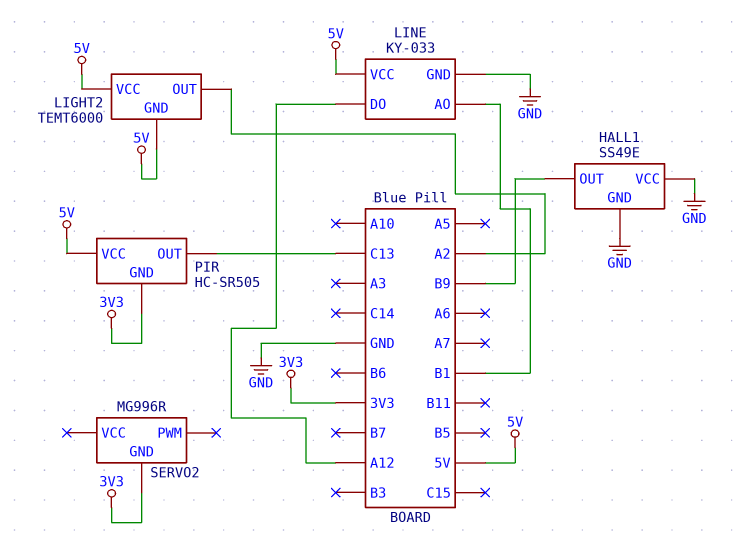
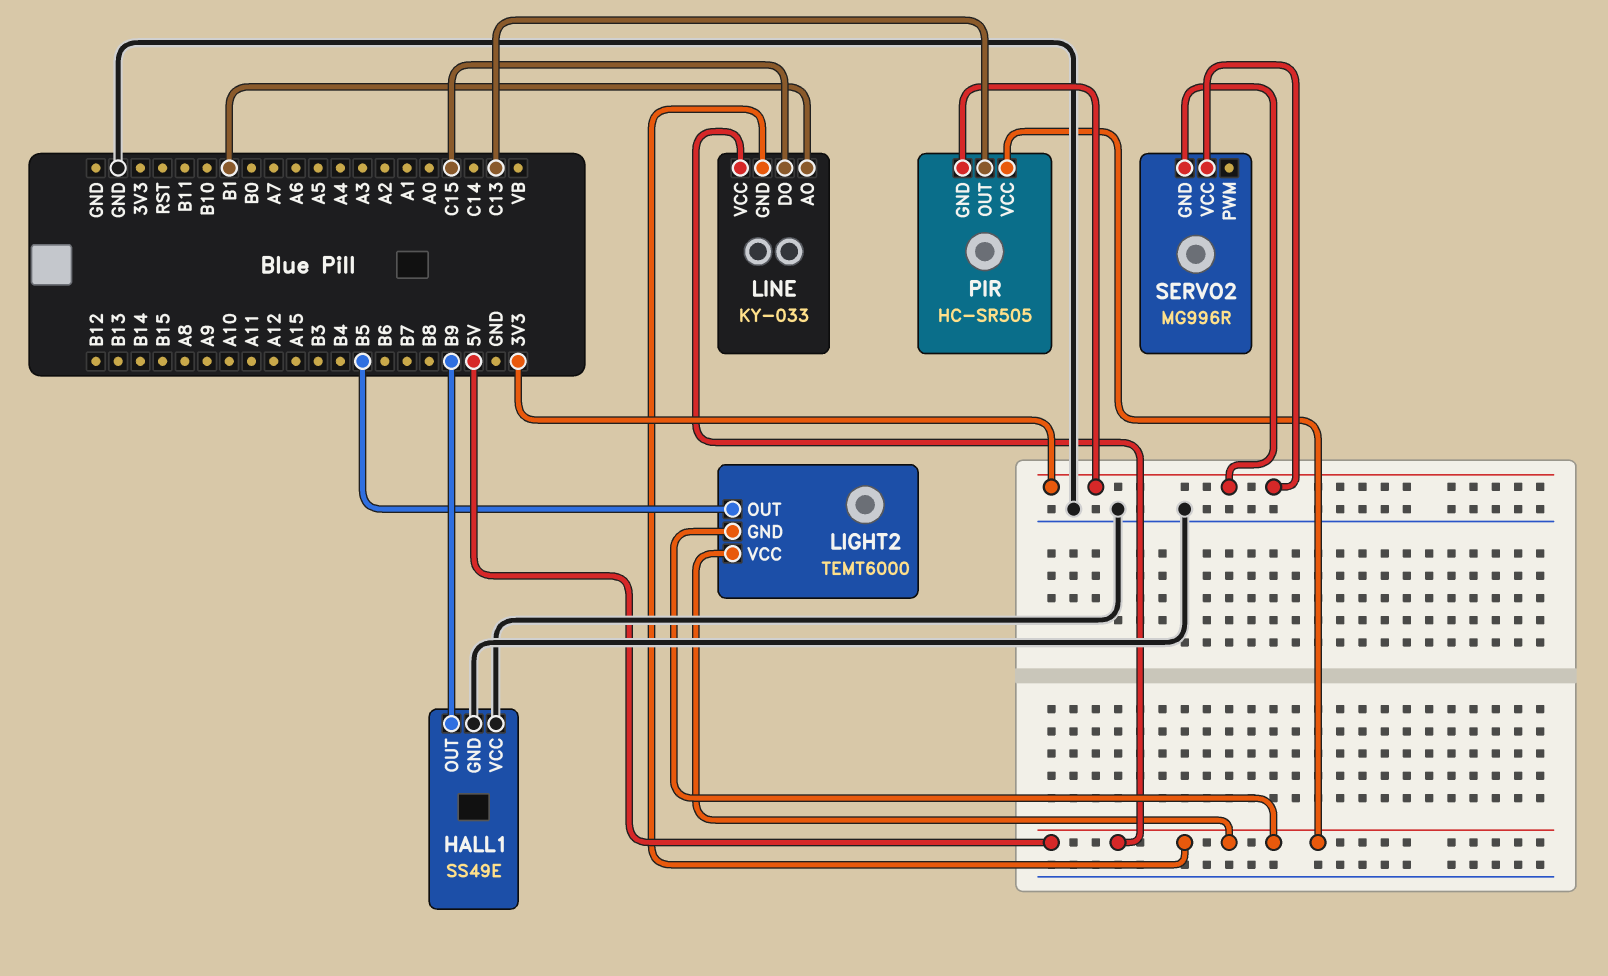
LIGHT2 pin OUT: A2 -> B5
LINE pin DO: A12 -> C15
LINE pin GND: GND -> 5V
SERVO2 pin VCC: none -> 3V3

